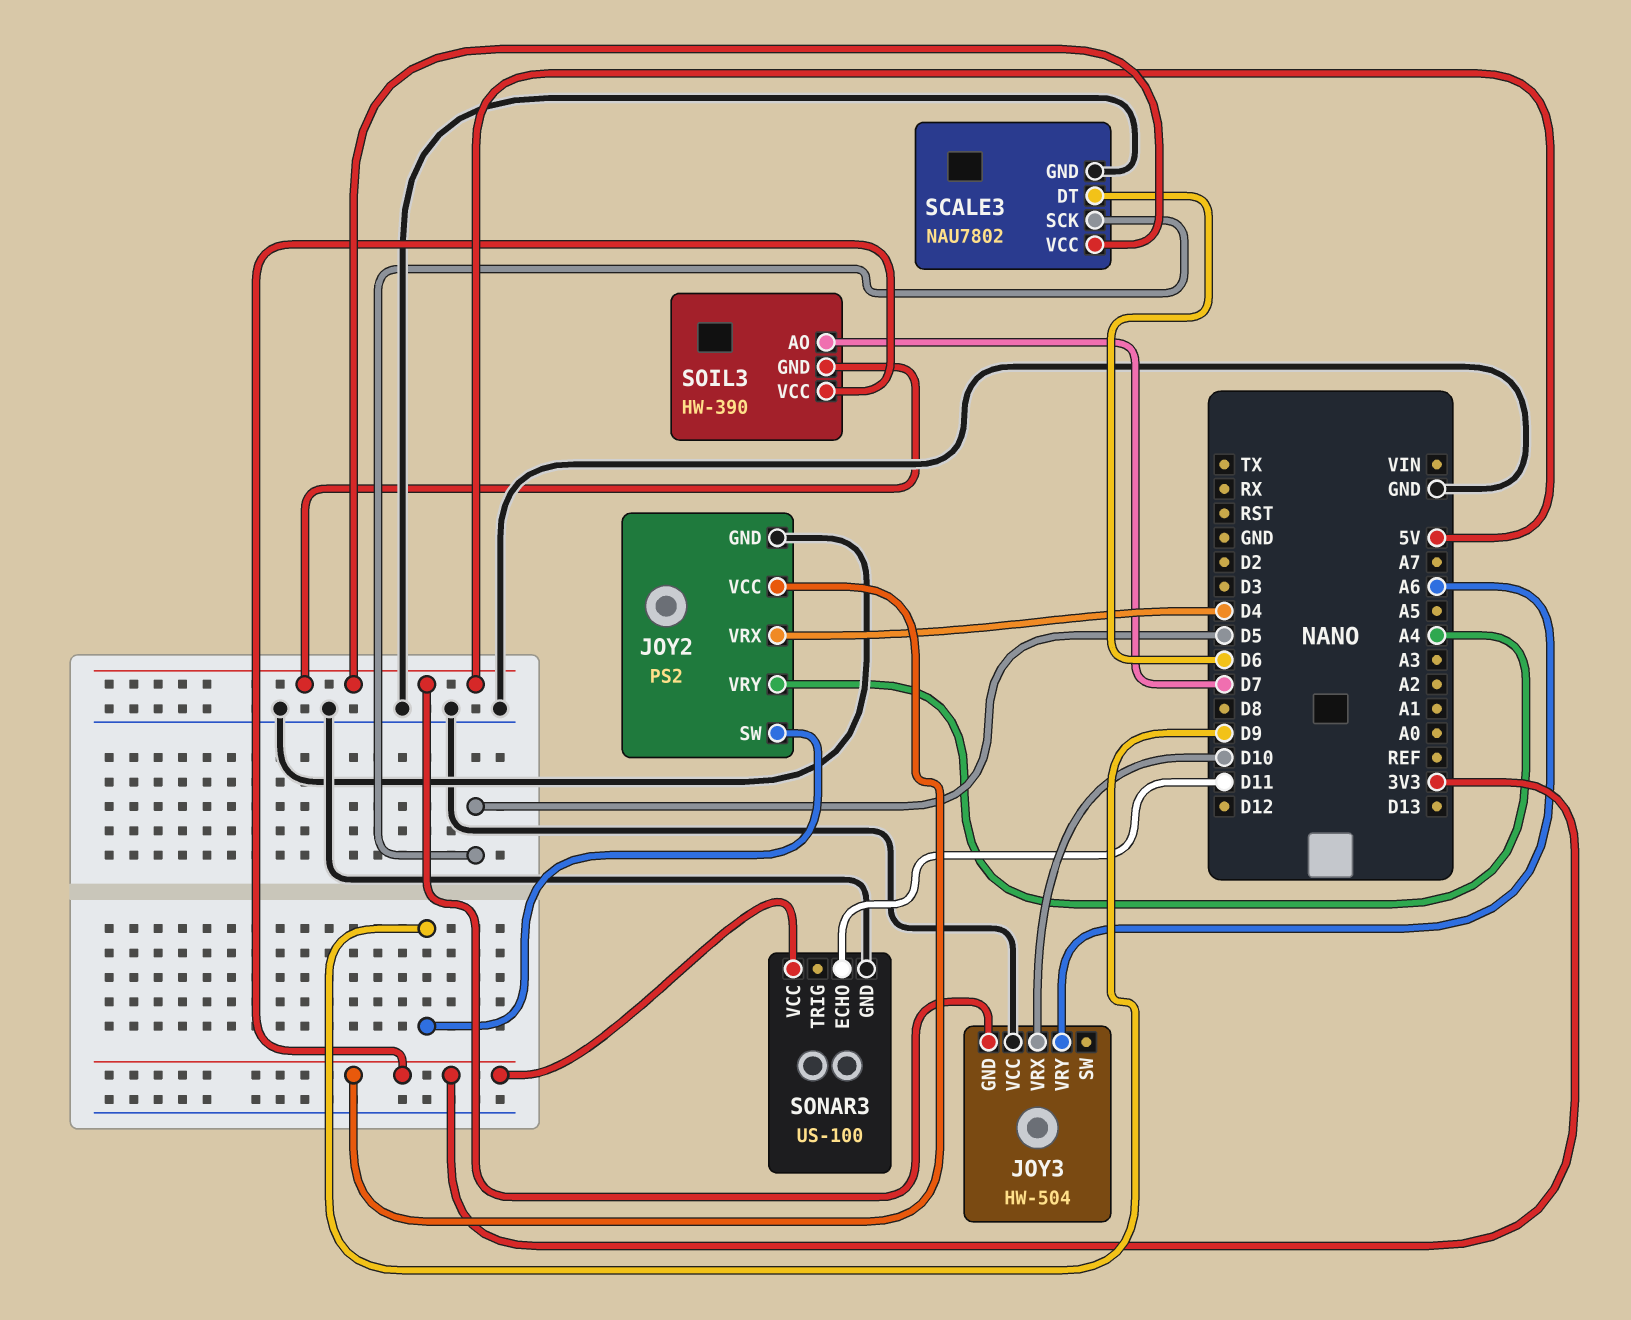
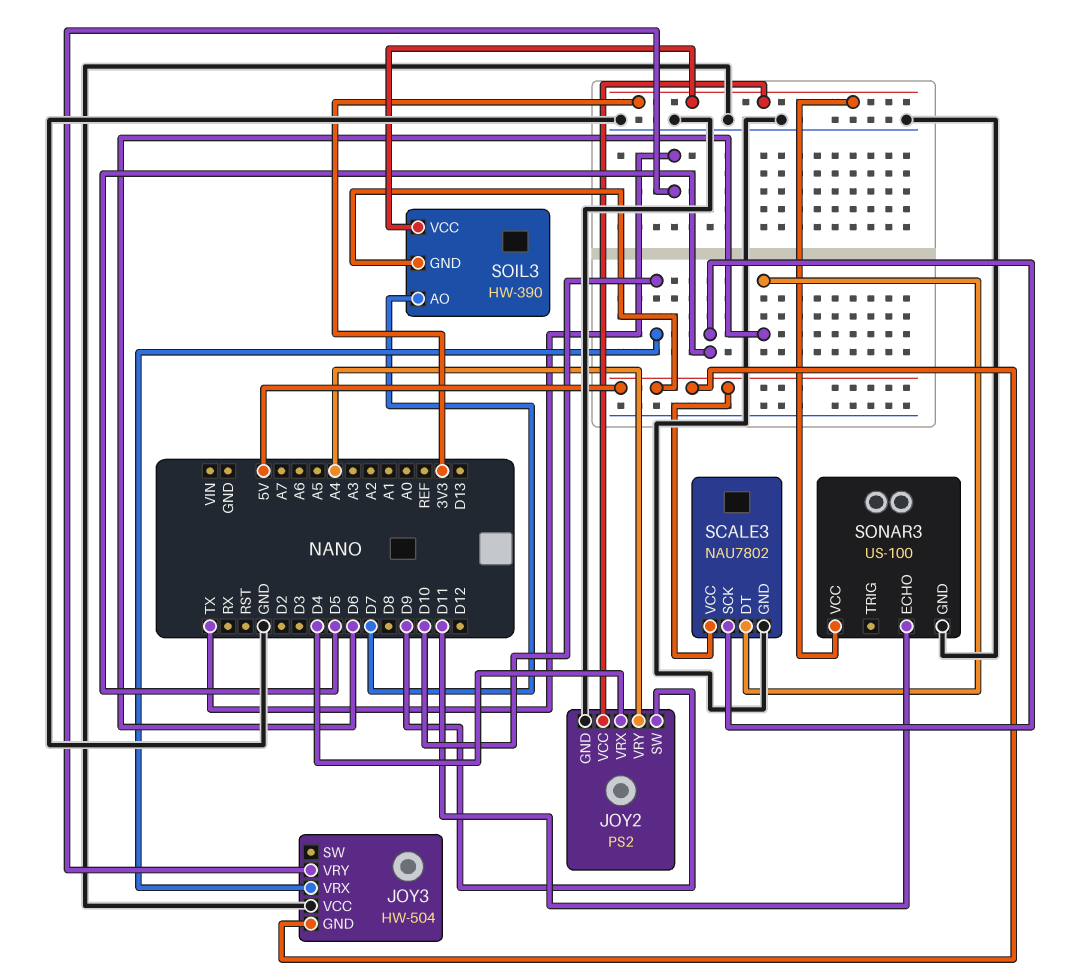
JOY3 pin VRY: A6 -> TX

